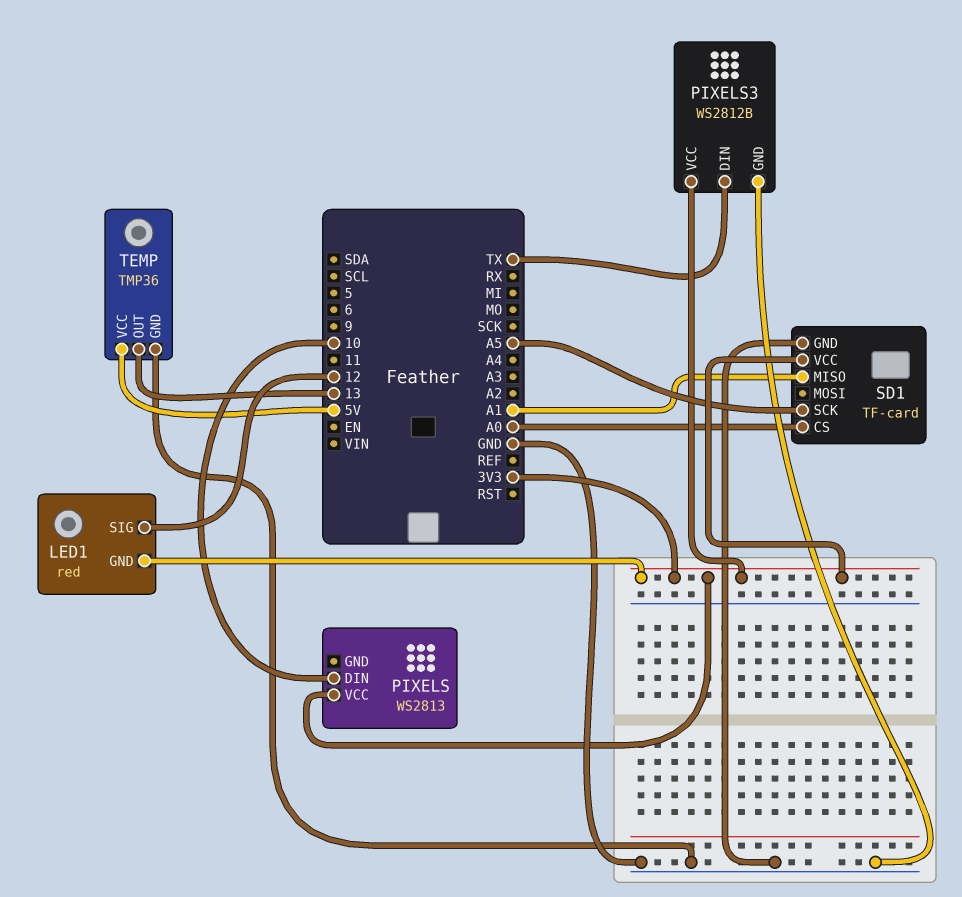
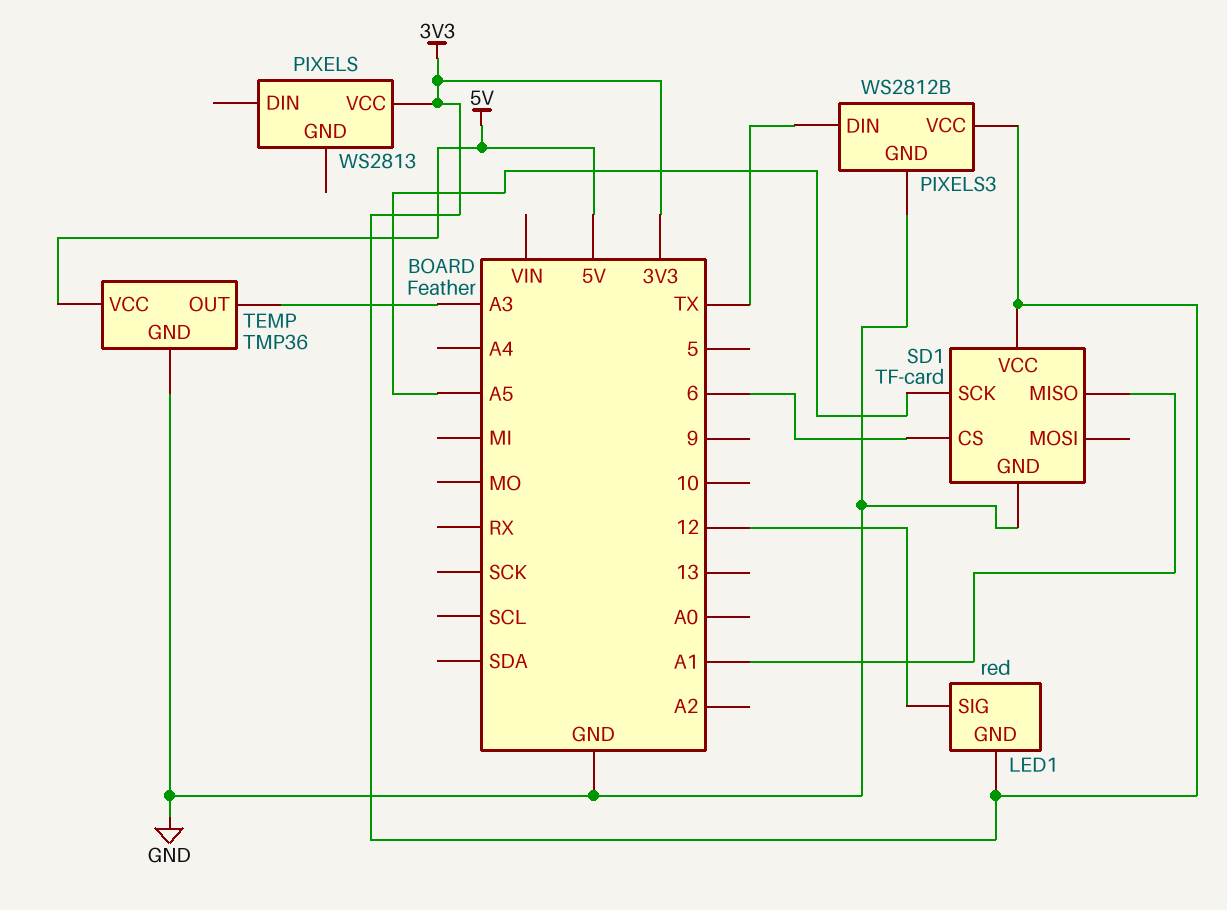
PIXELS pin DIN: 10 -> none
SD1 pin CS: A0 -> 6
TEMP pin OUT: 13 -> A3

